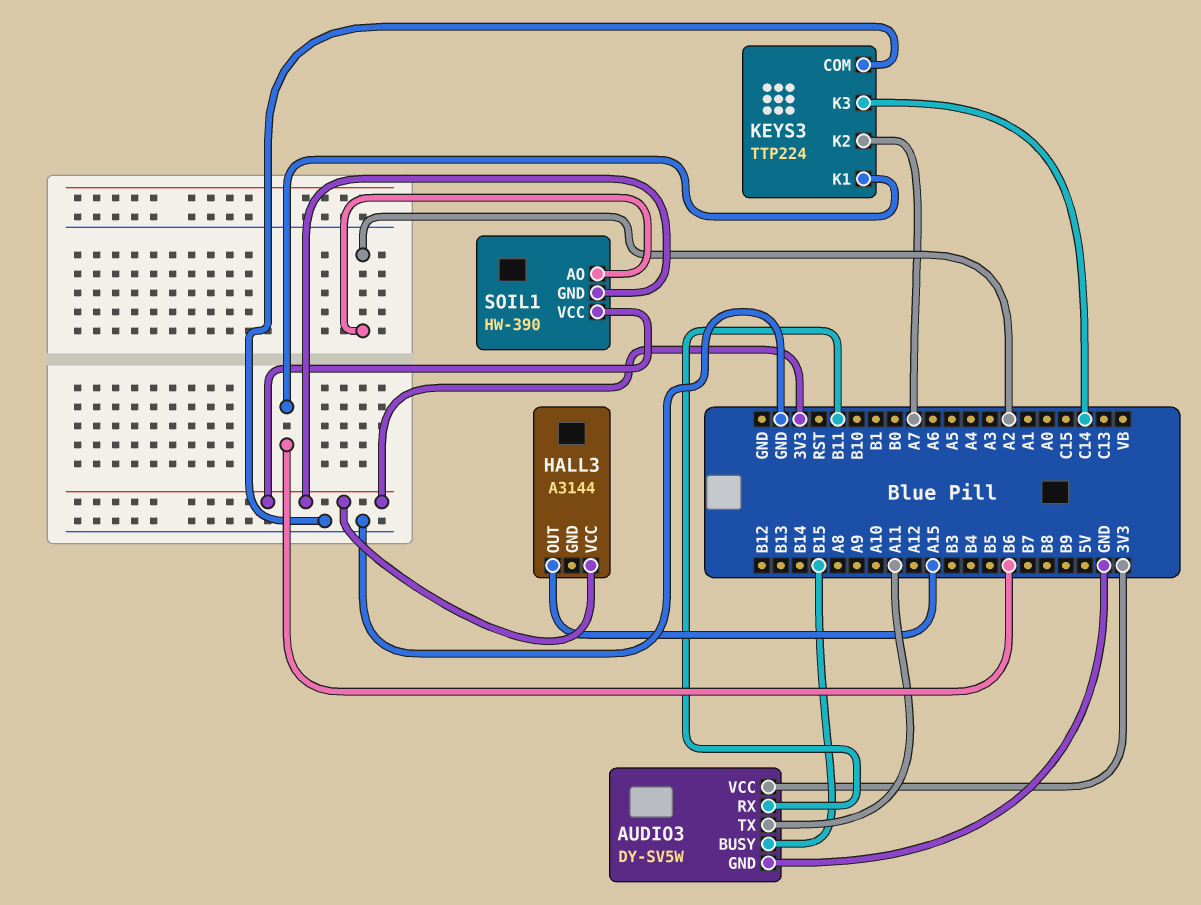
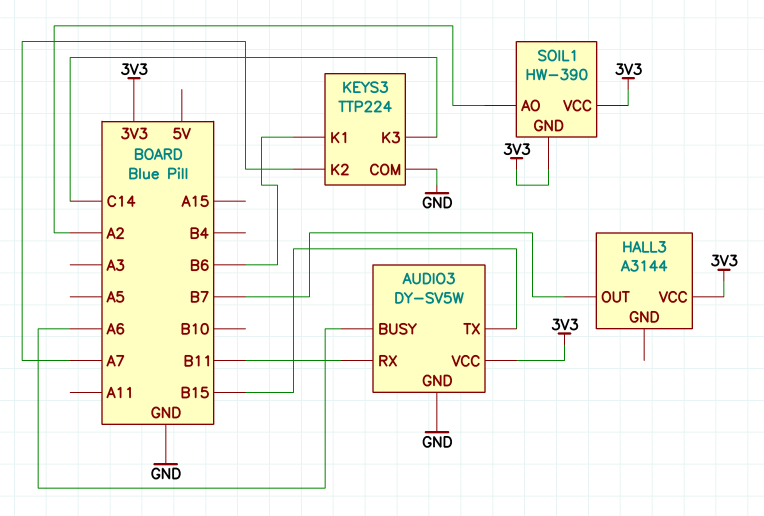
AUDIO3 pin BUSY: B15 -> A6
AUDIO3 pin TX: A11 -> B15
HALL3 pin OUT: A15 -> B7

